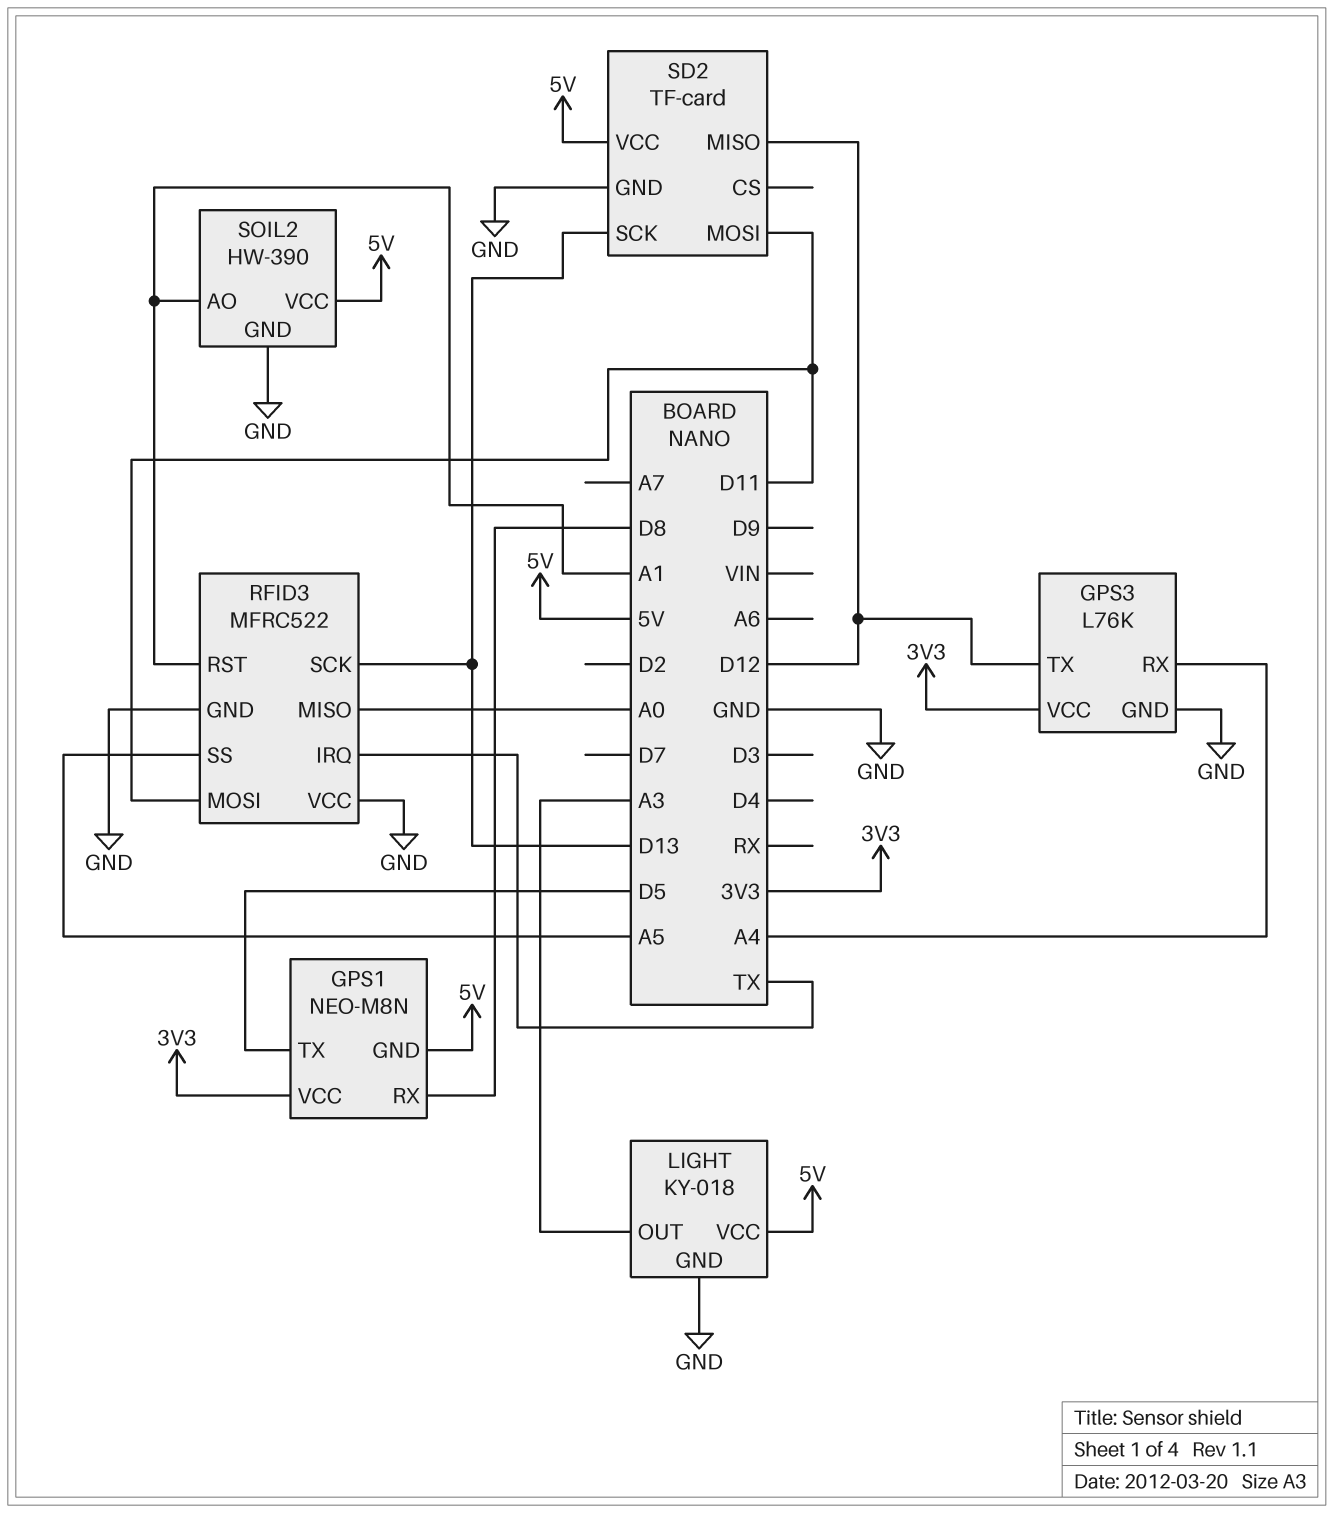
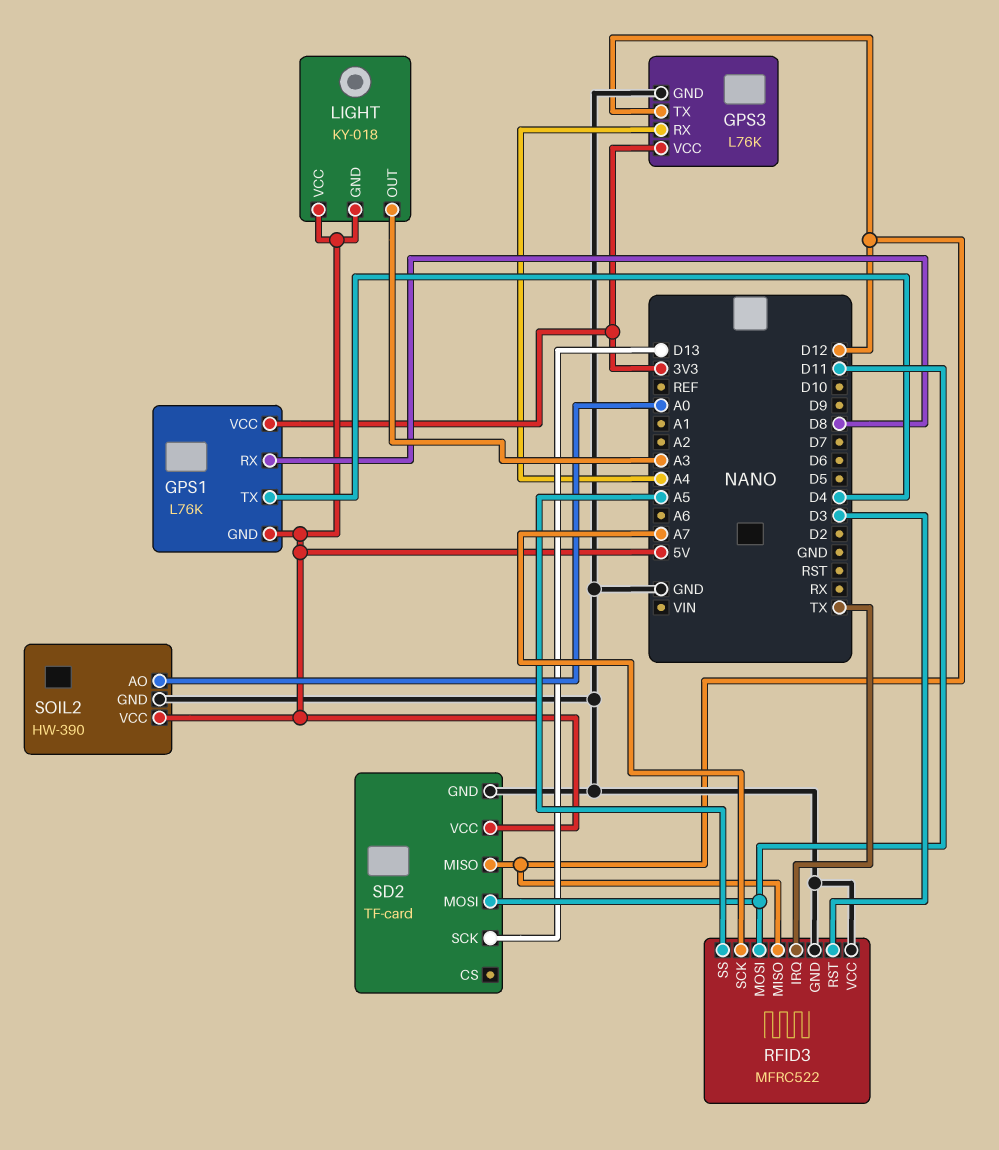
GPS1: NEO-M8N -> L76K
GPS1 pin TX: D5 -> D4
LIGHT pin GND: GND -> 5V
RFID3 pin MISO: A0 -> D12
RFID3 pin RST: A1 -> D3
RFID3 pin SCK: D13 -> A7
SOIL2 pin AO: A1 -> A0

